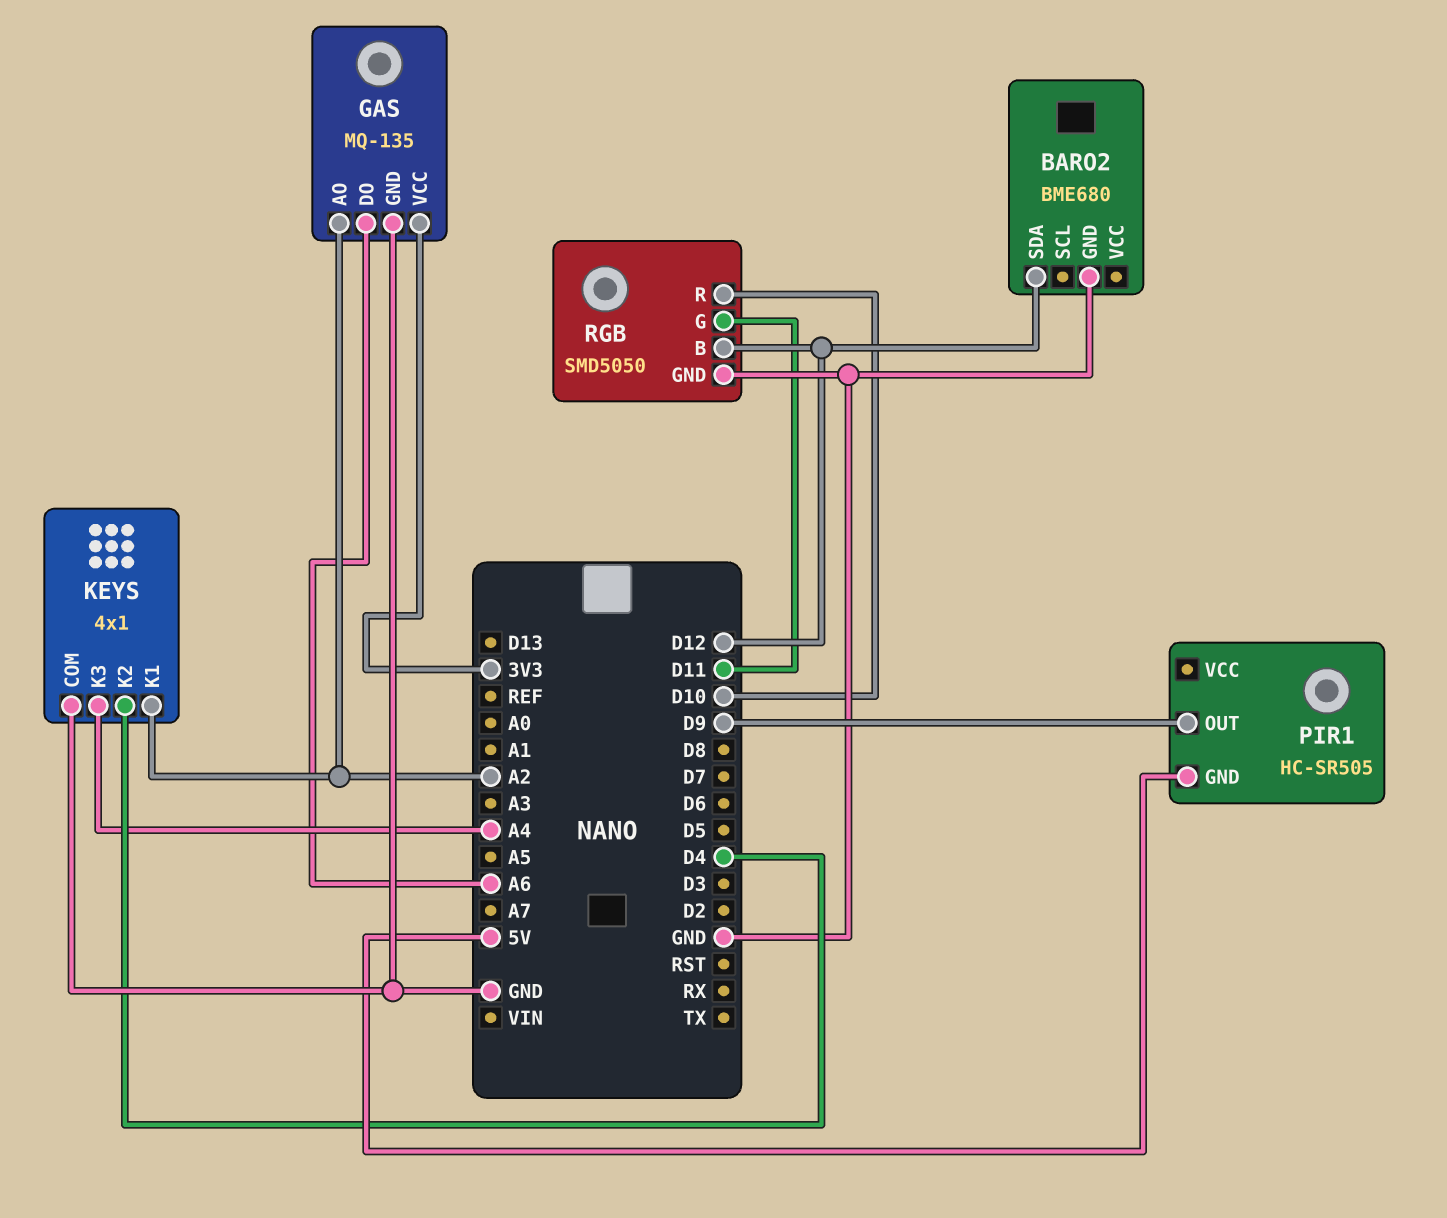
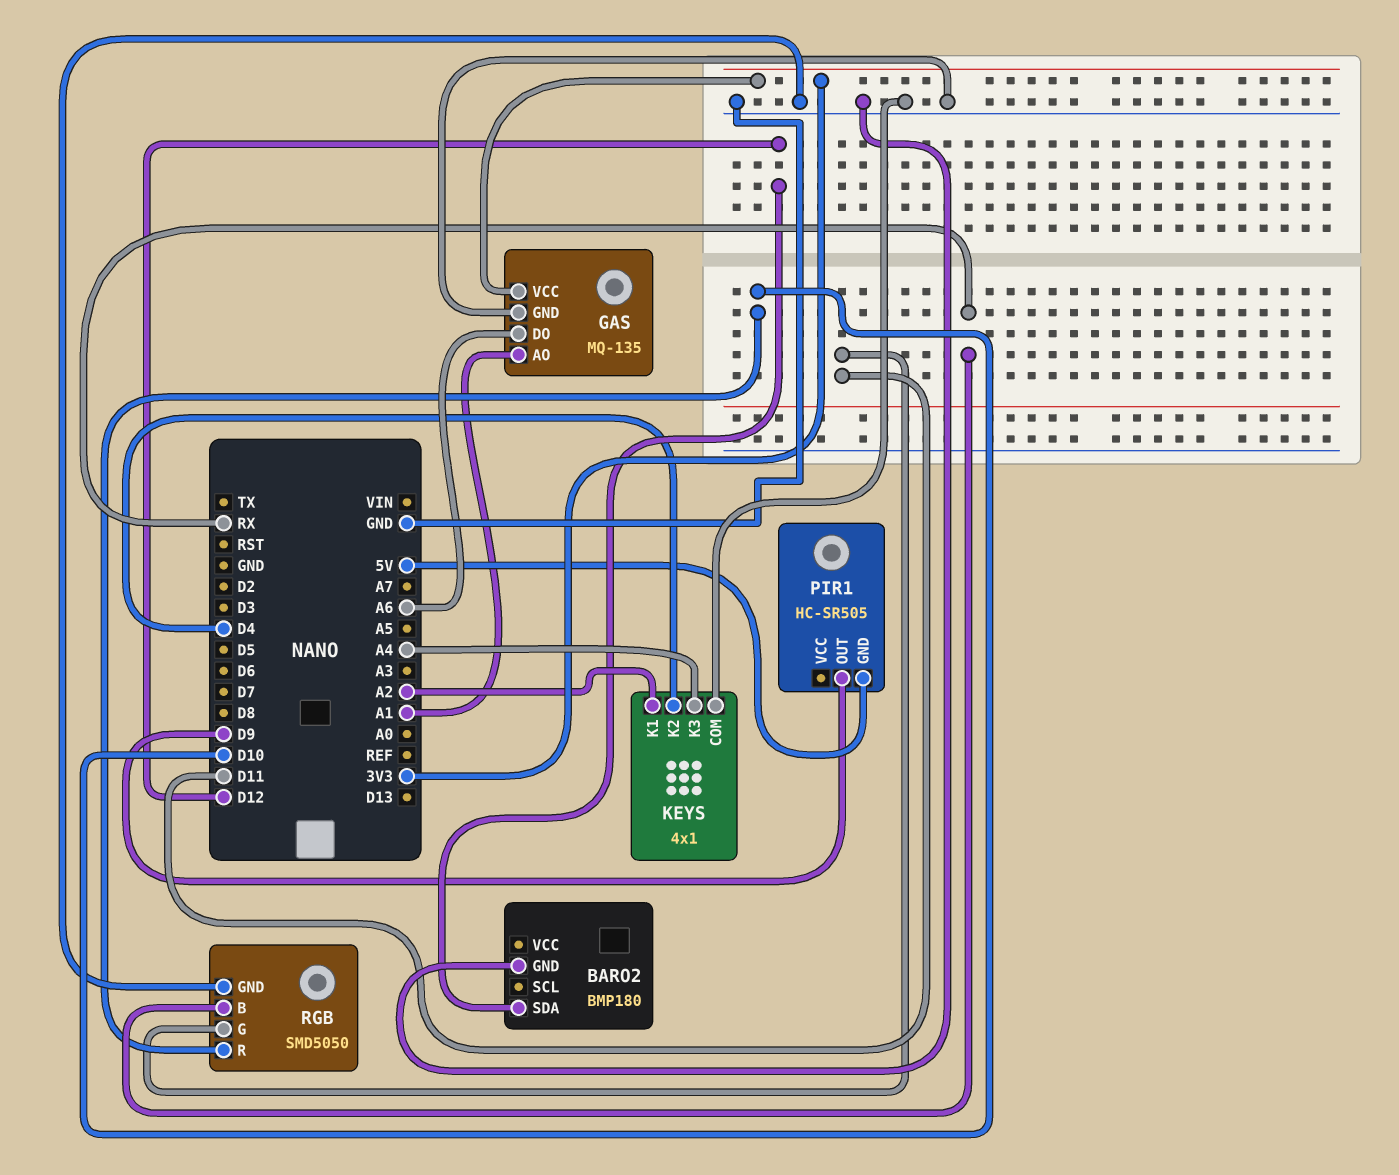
BARO2: BME680 -> BMP180
GAS pin AO: A2 -> A1
RGB pin B: D12 -> RX

